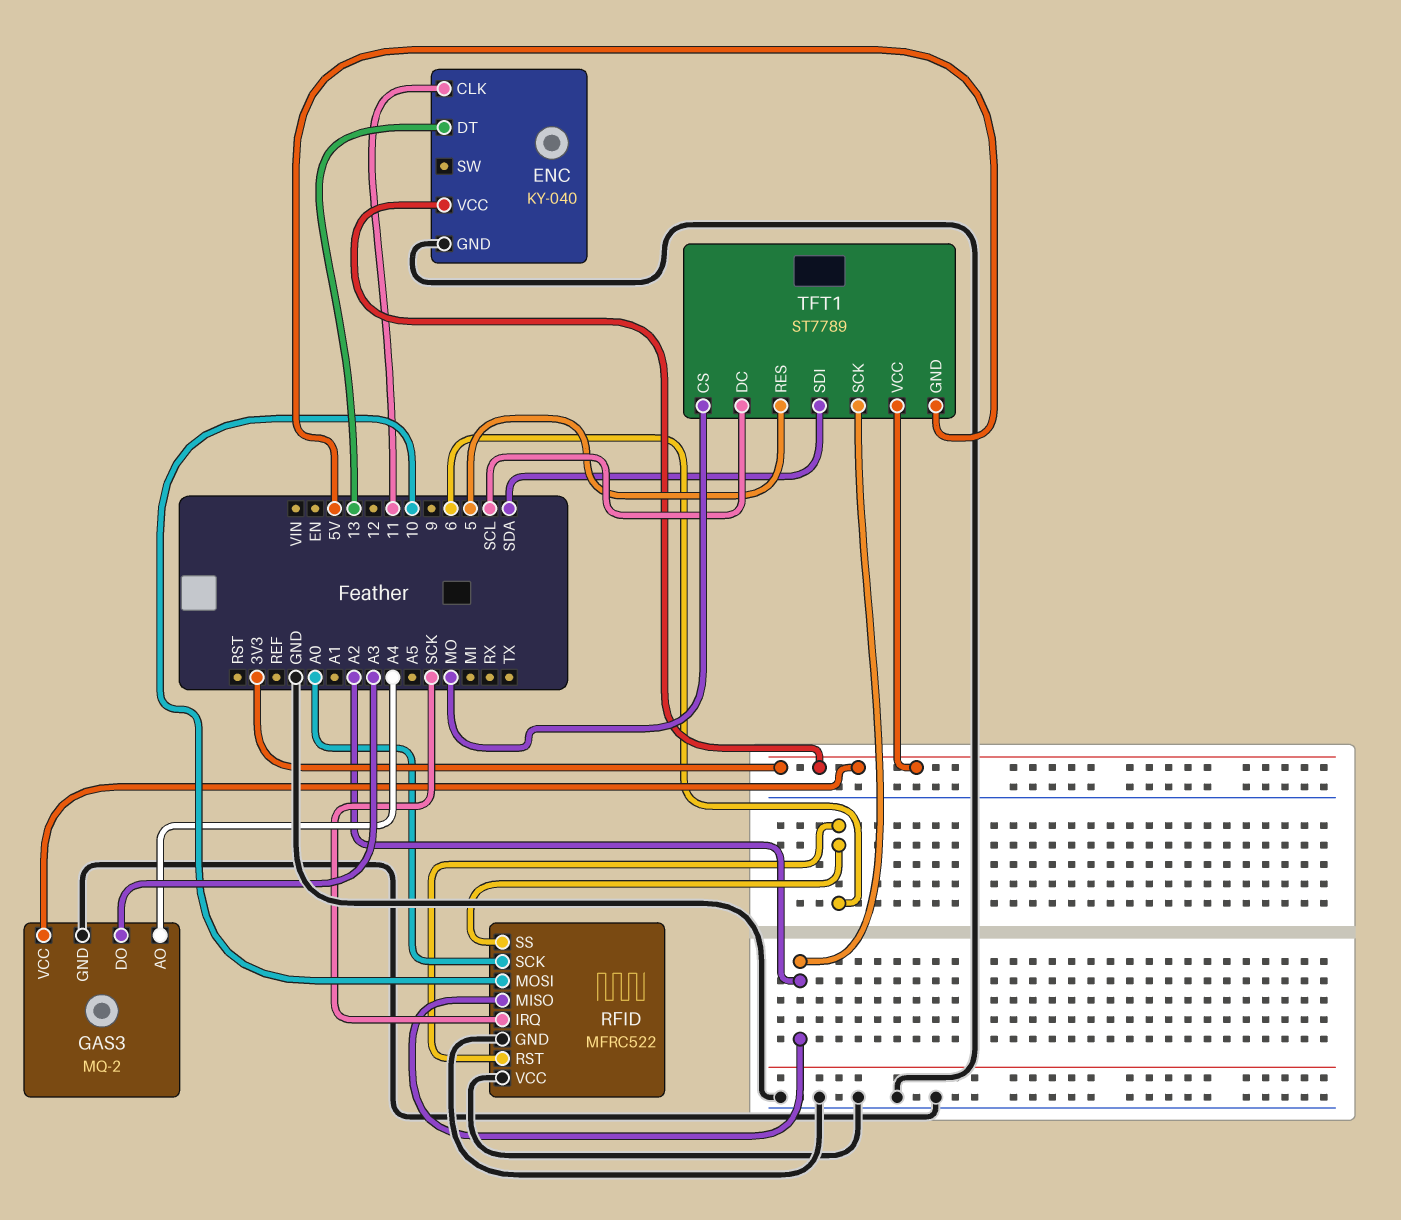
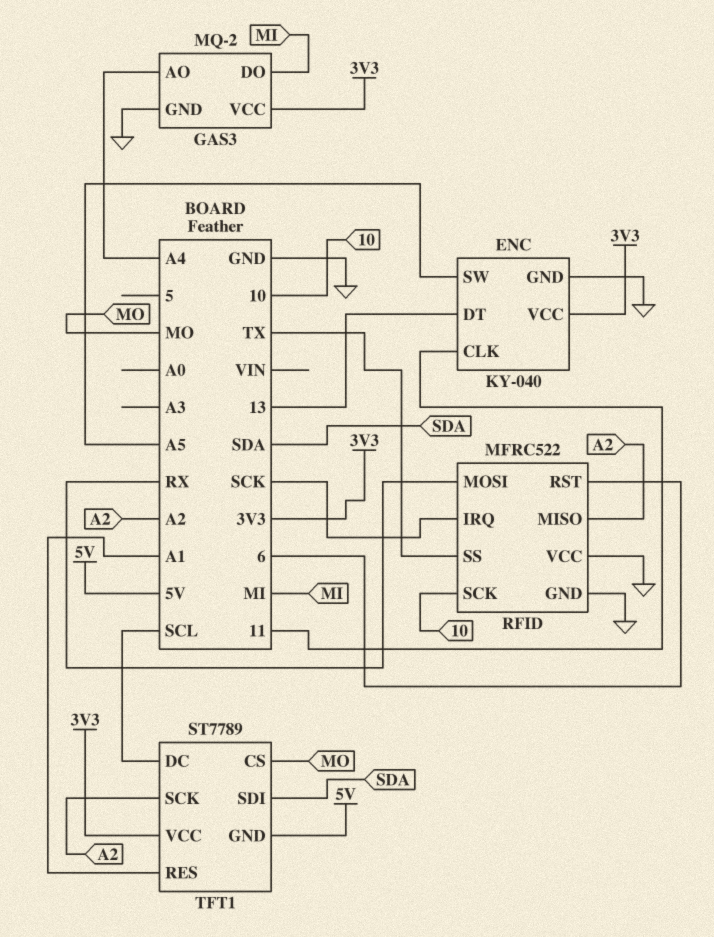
ENC pin SW: none -> A5
GAS3 pin DO: A3 -> MI
RFID pin MOSI: 10 -> RX
RFID pin SCK: A0 -> 10
RFID pin SS: 6 -> TX
TFT1 pin RES: 5 -> A1

